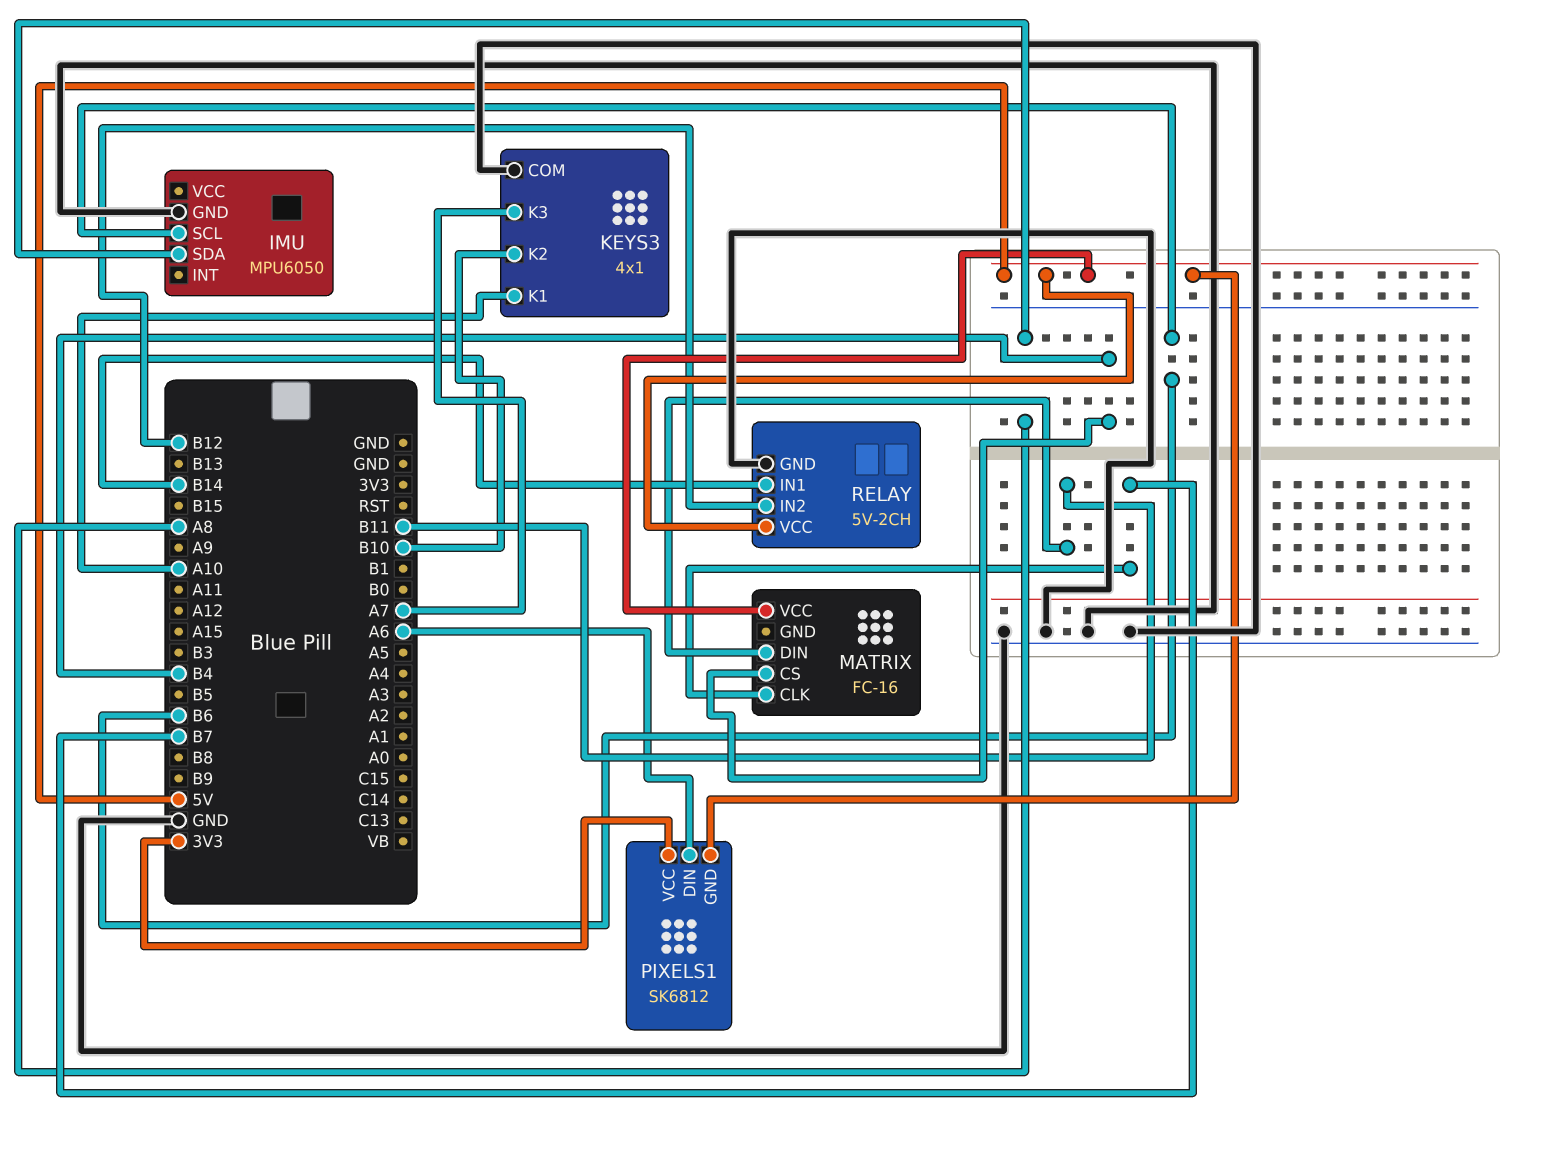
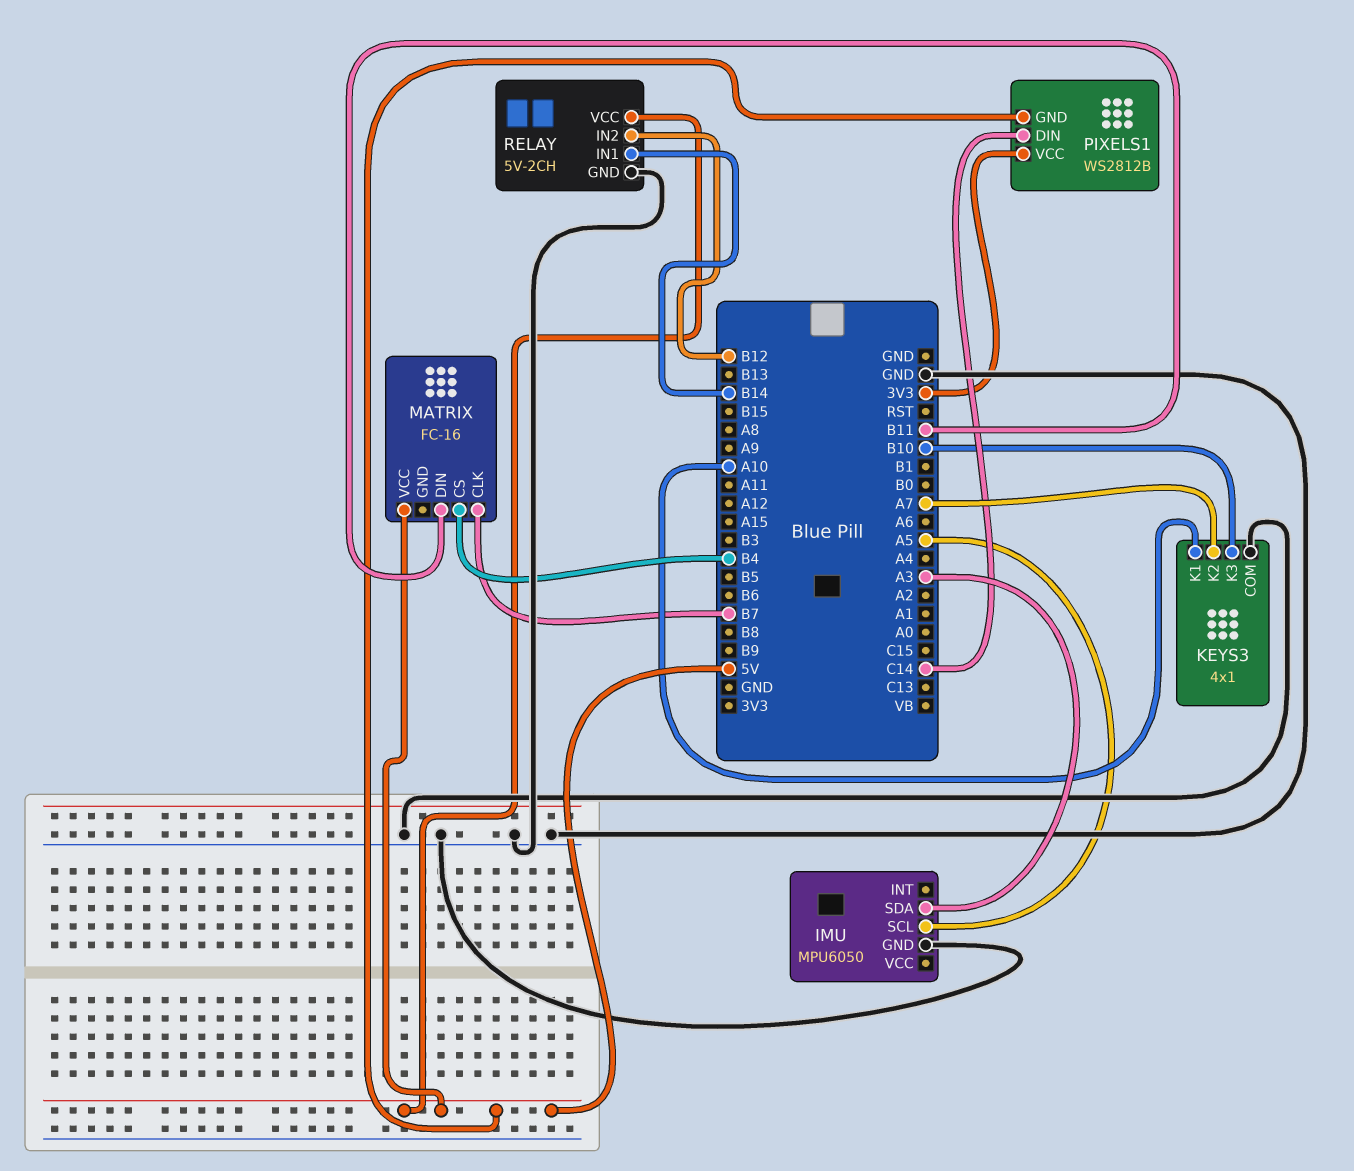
IMU pin SCL: B6 -> A5
IMU pin SDA: A8 -> A3
KEYS3 pin K2: B10 -> A7
KEYS3 pin K3: A7 -> B10
PIXELS1: SK6812 -> WS2812B
PIXELS1 pin DIN: A6 -> C14

